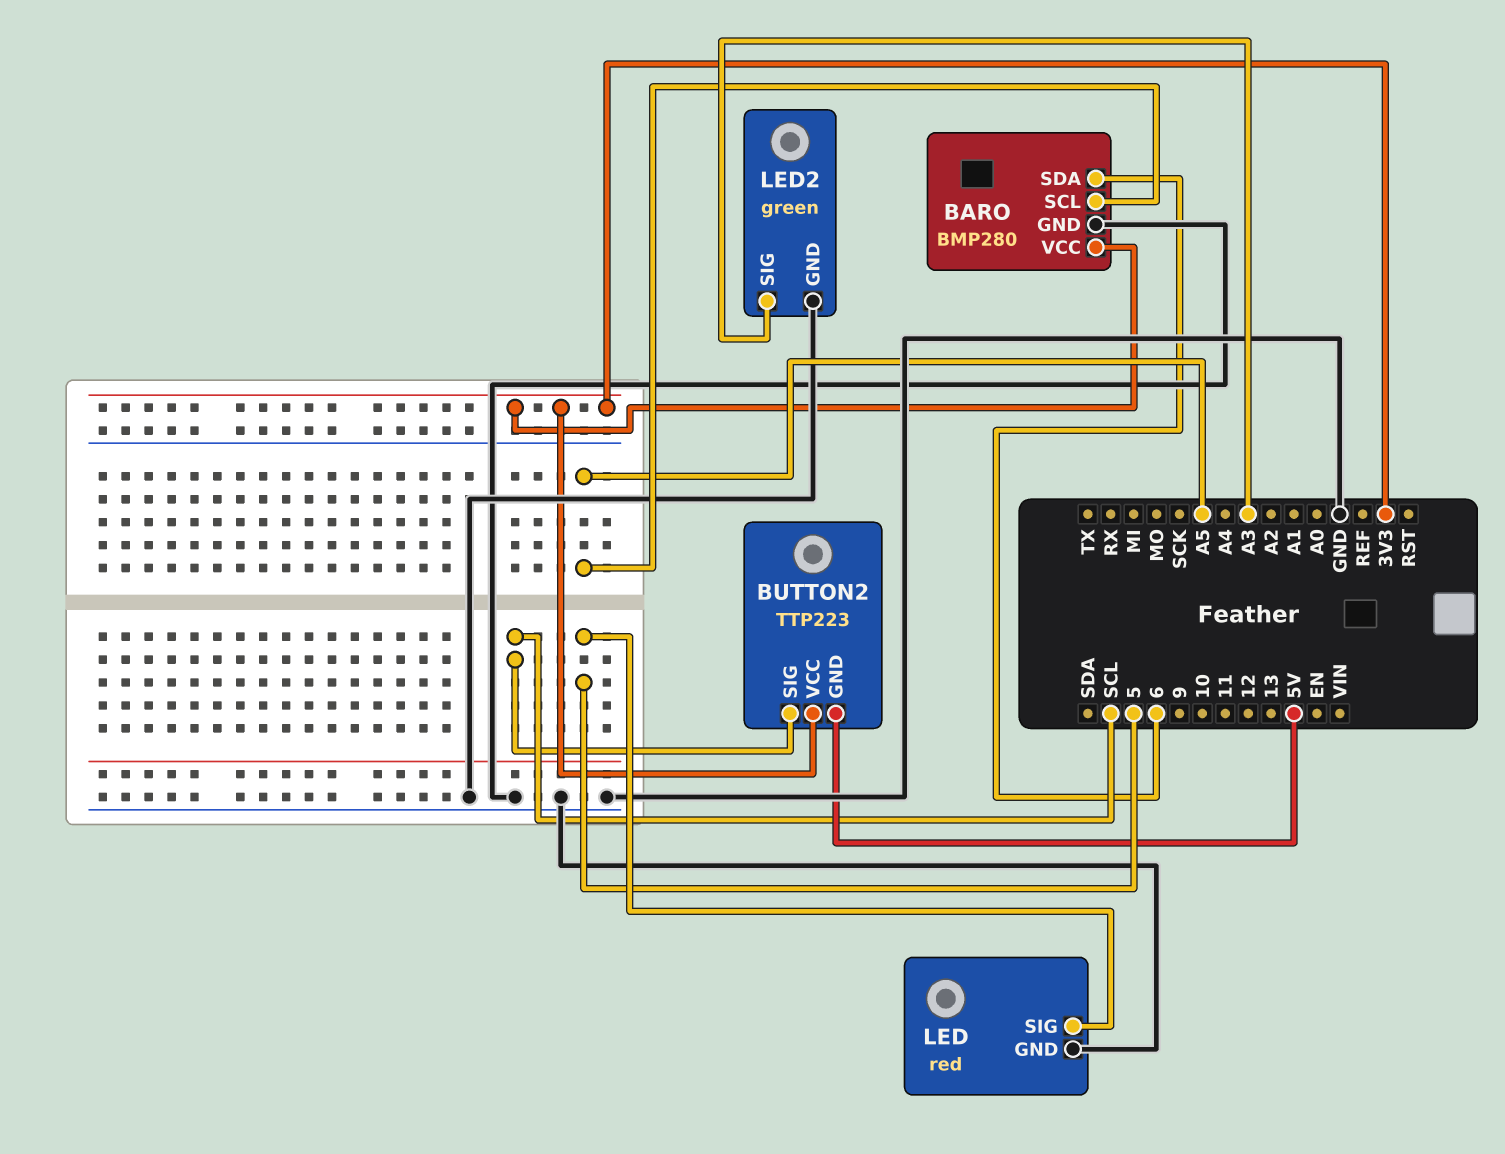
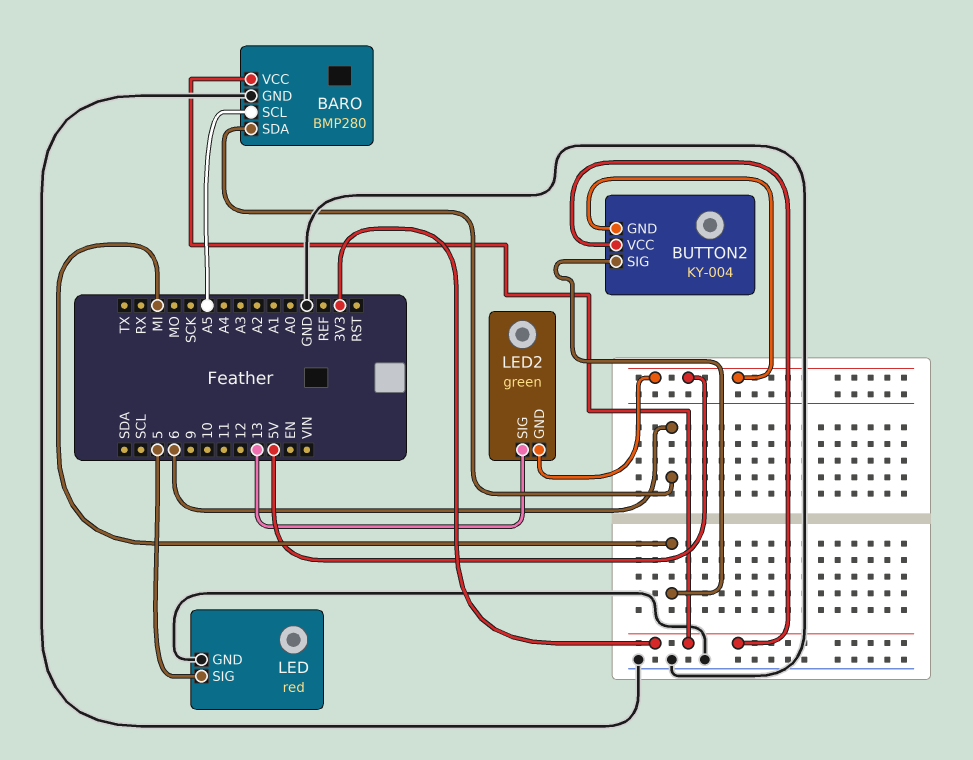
BUTTON2: TTP223 -> KY-004
BUTTON2 pin SIG: SCL -> MI
LED2 pin GND: GND -> 5V
LED2 pin SIG: A3 -> 13

